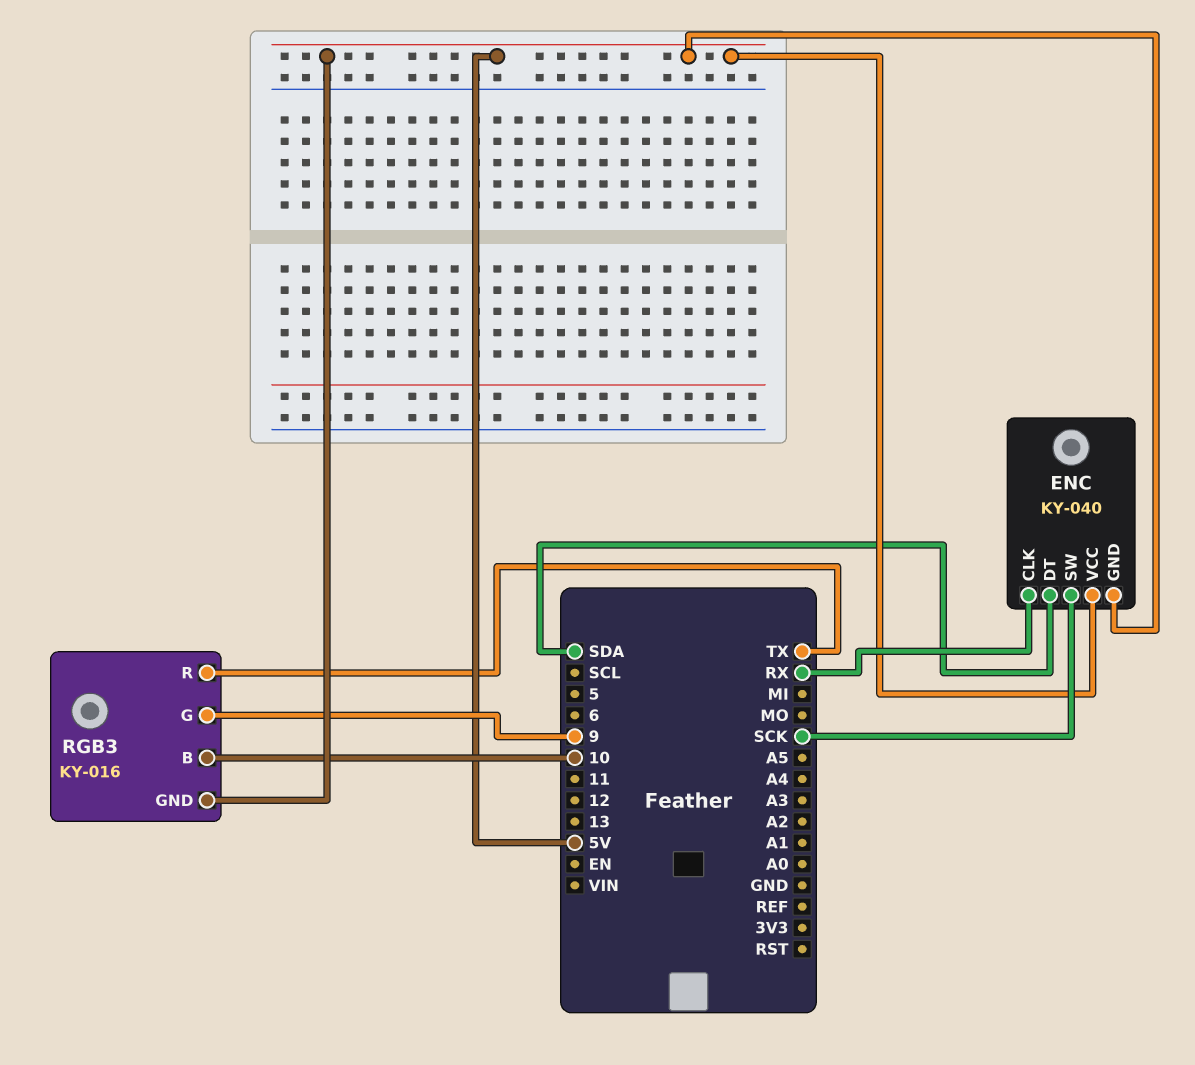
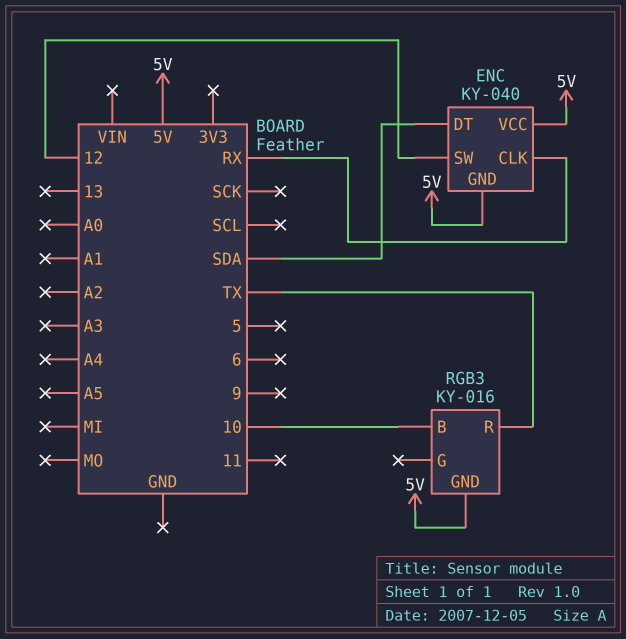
ENC pin SW: SCK -> 12
RGB3 pin G: 9 -> none

